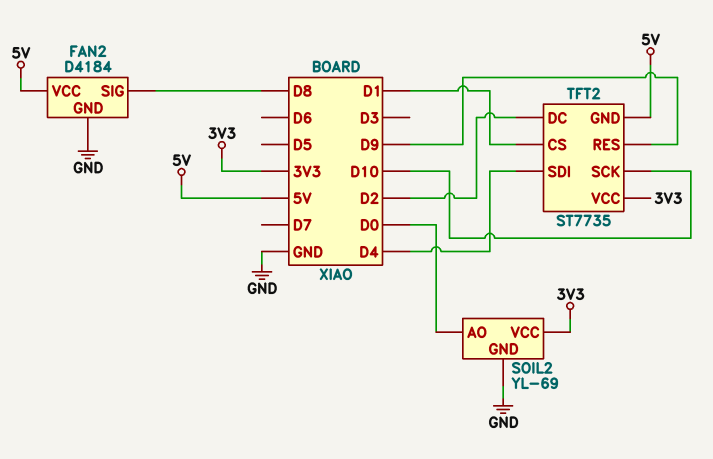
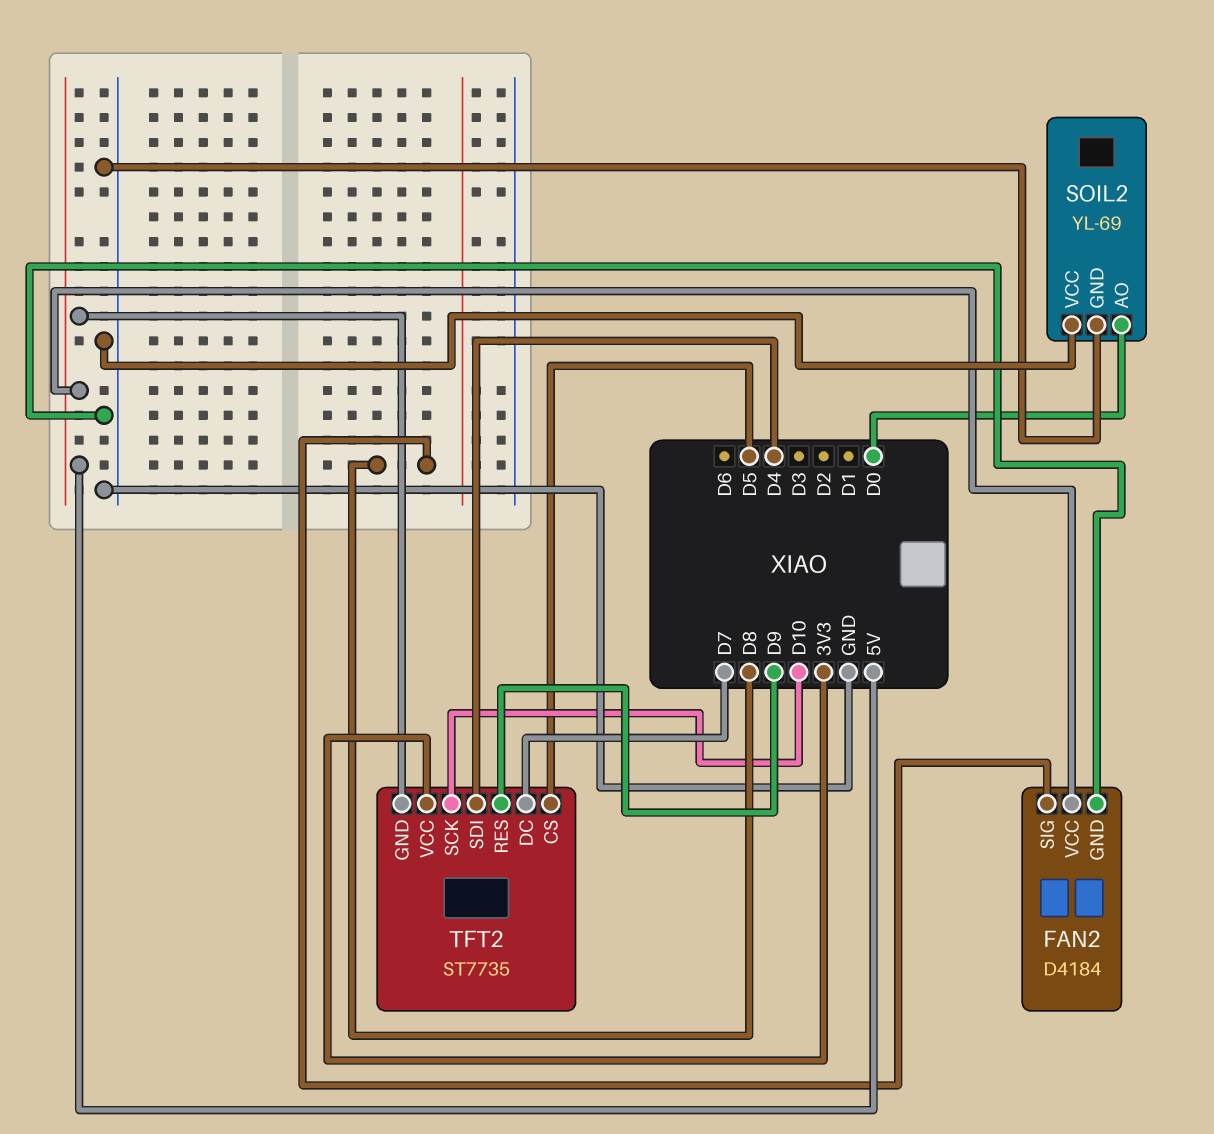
SOIL2 pin VCC: 3V3 -> GND
TFT2 pin CS: D1 -> D5
TFT2 pin DC: D2 -> D7

